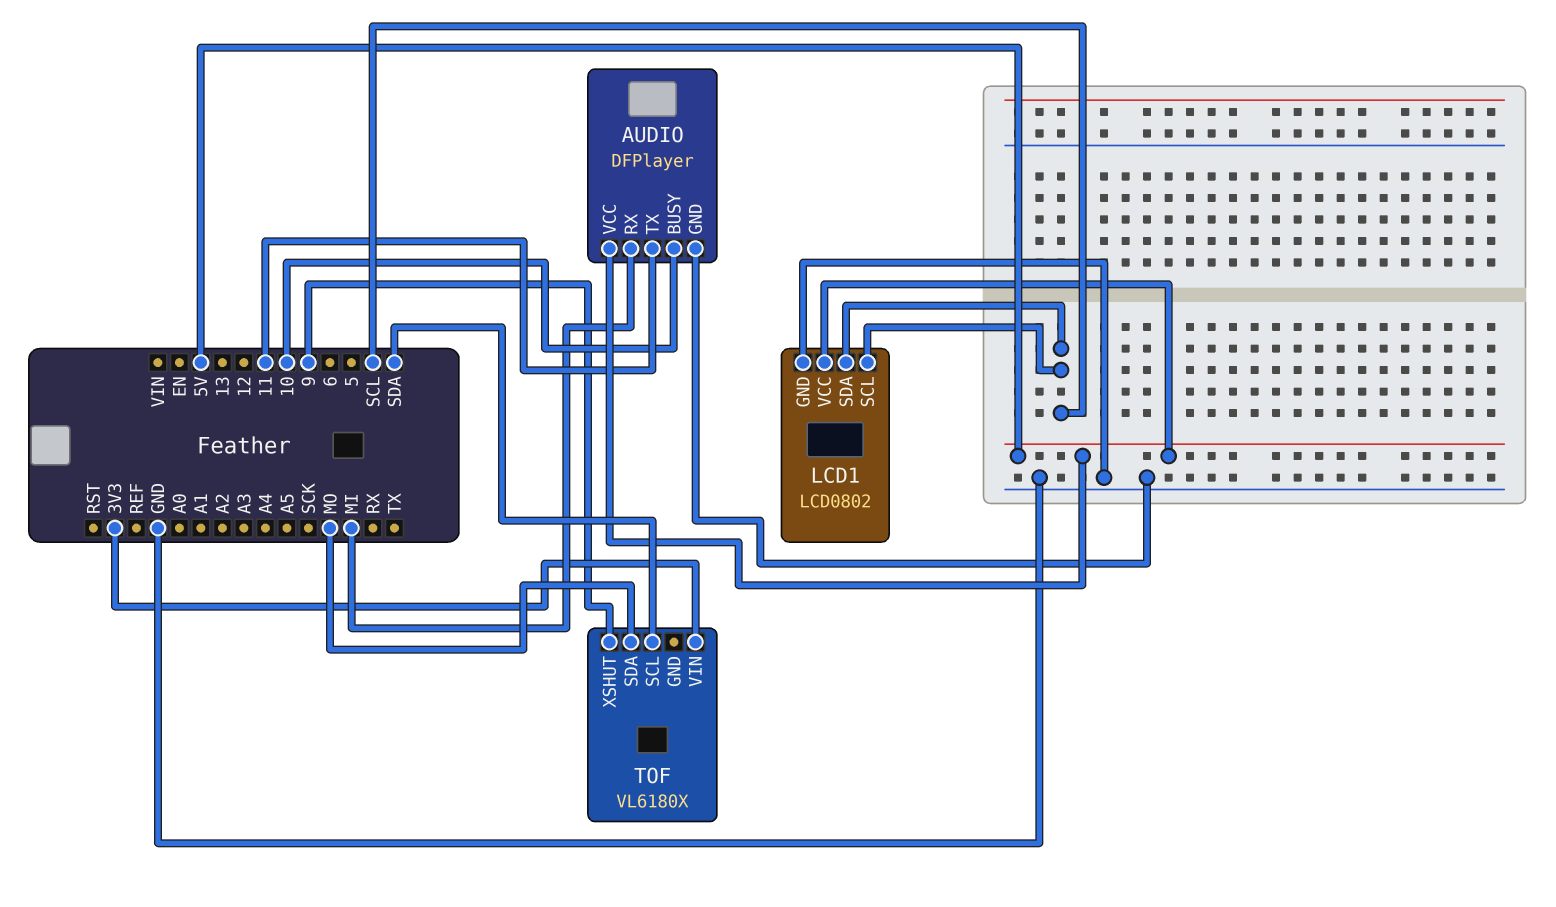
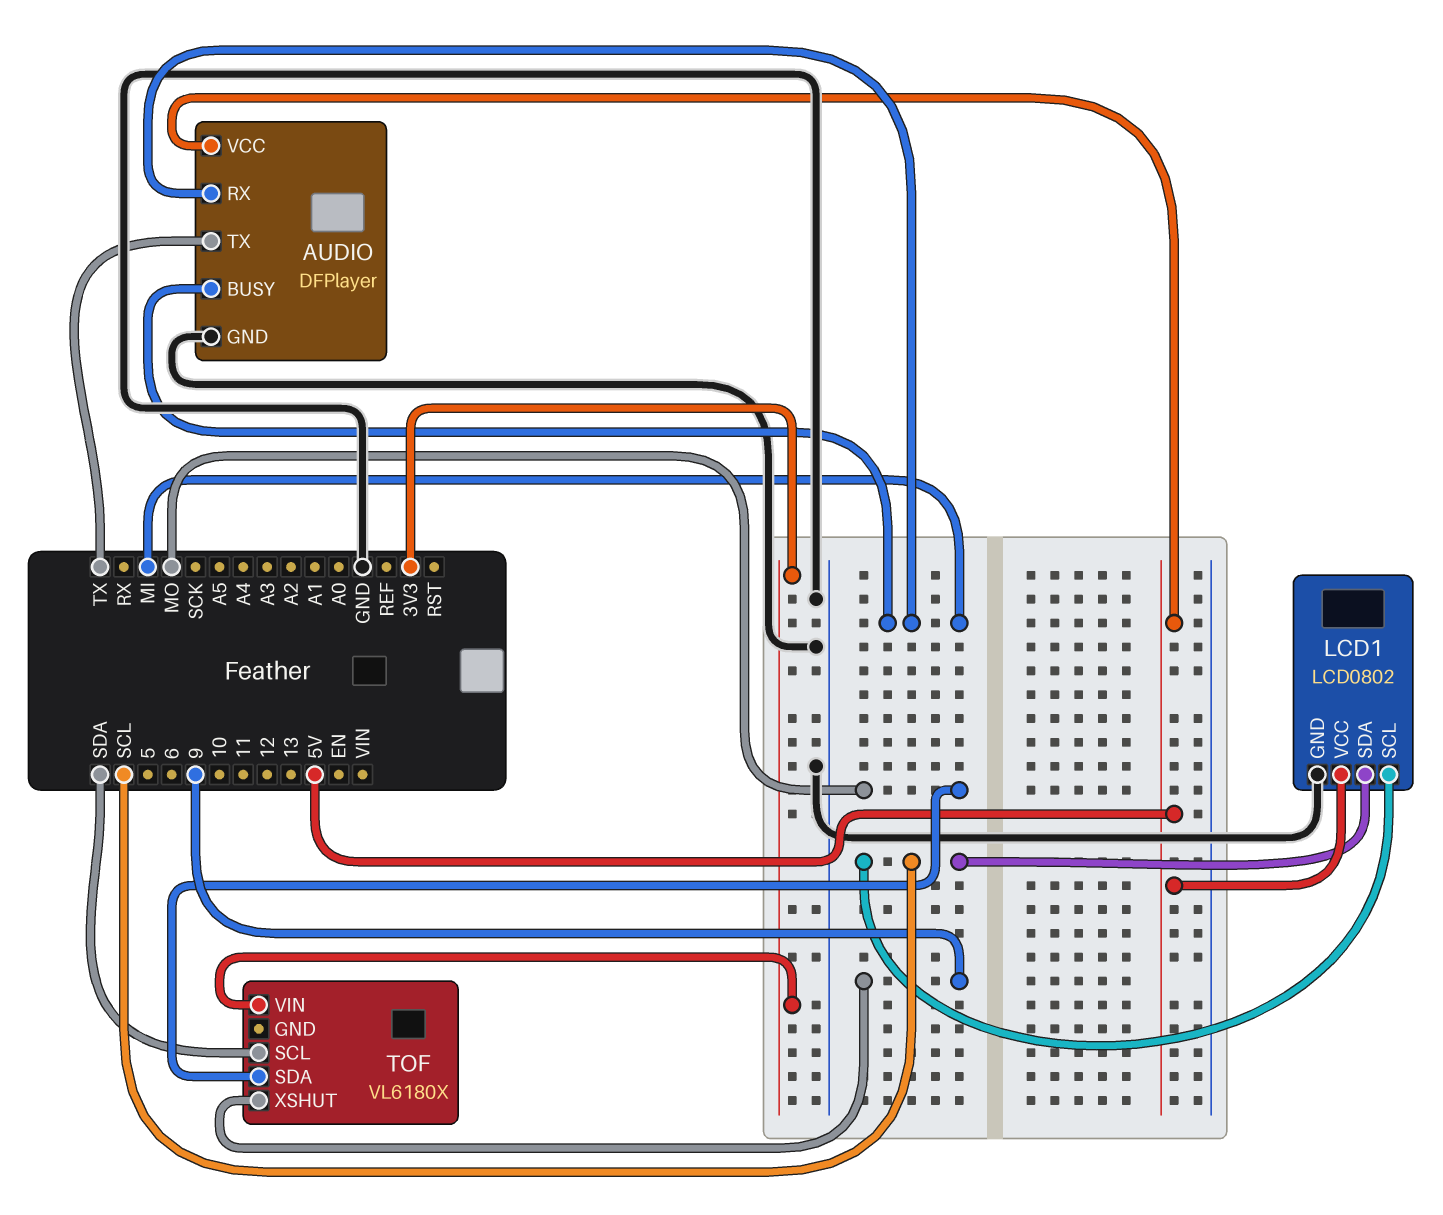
AUDIO pin BUSY: 10 -> MI
AUDIO pin TX: 11 -> TX

